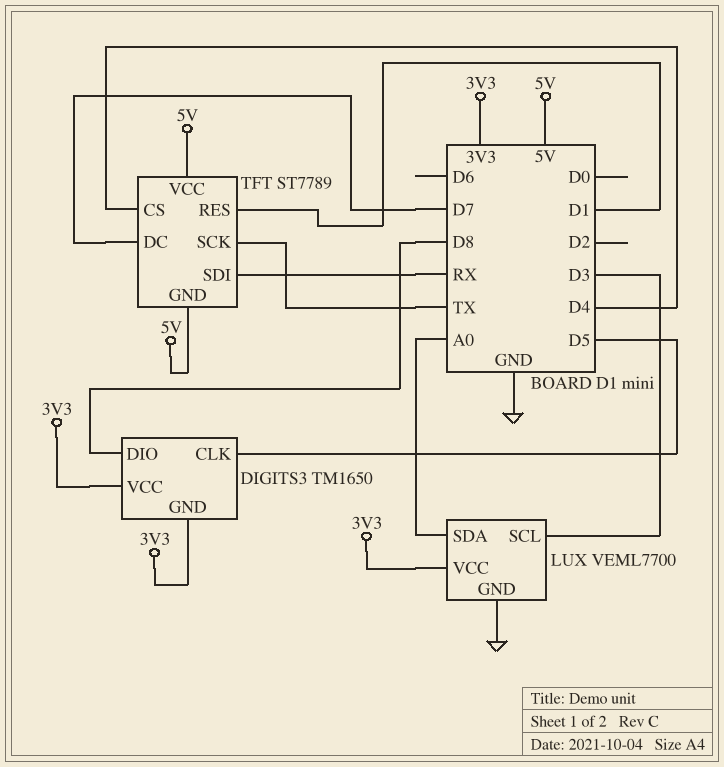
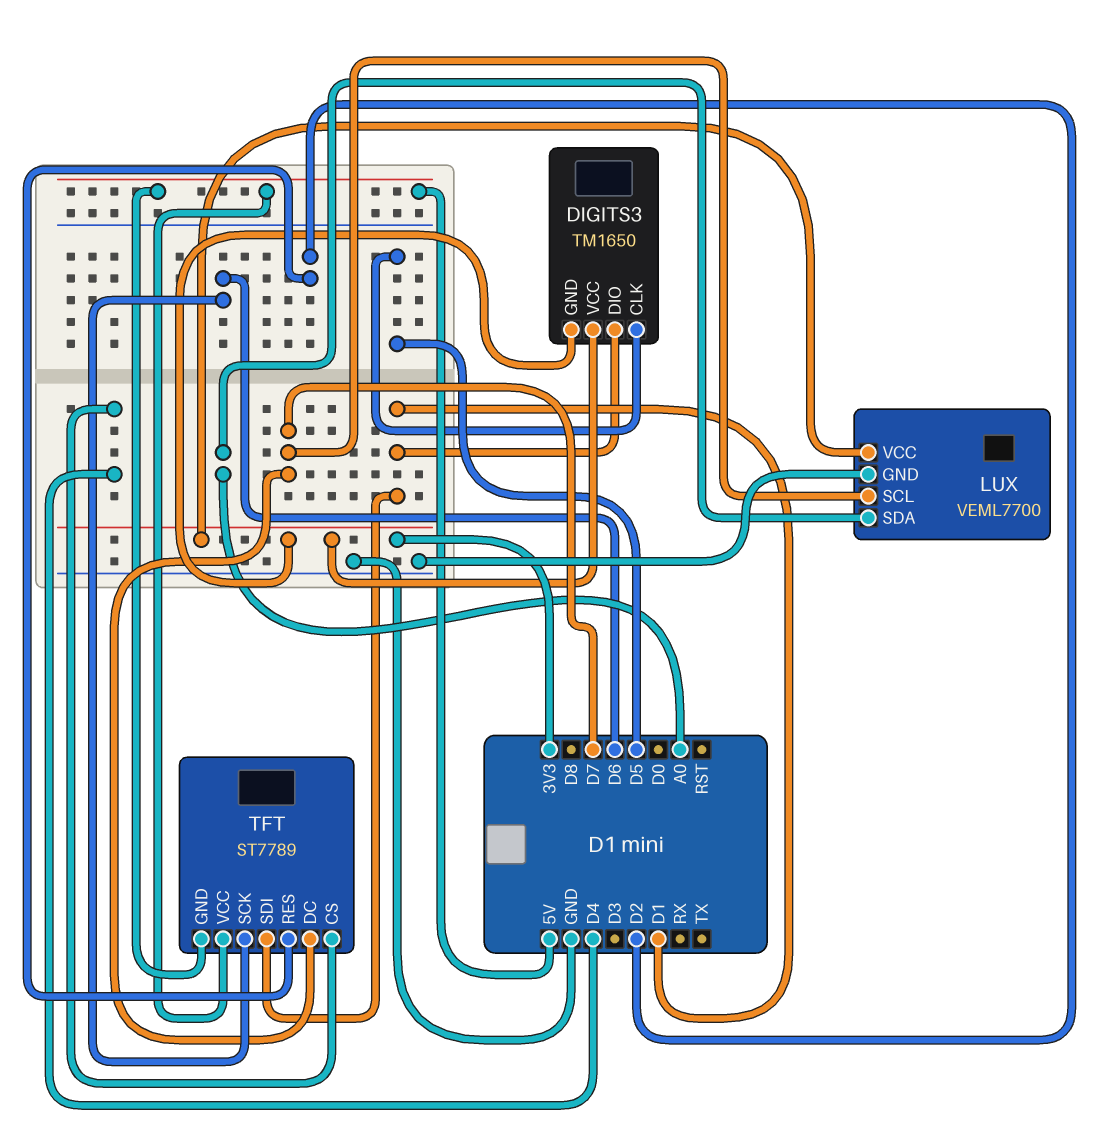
DIGITS3 pin DIO: D8 -> D1
LUX pin SCL: D3 -> D7
TFT pin RES: D1 -> D2
TFT pin SCK: TX -> D6
TFT pin SDI: RX -> D1

